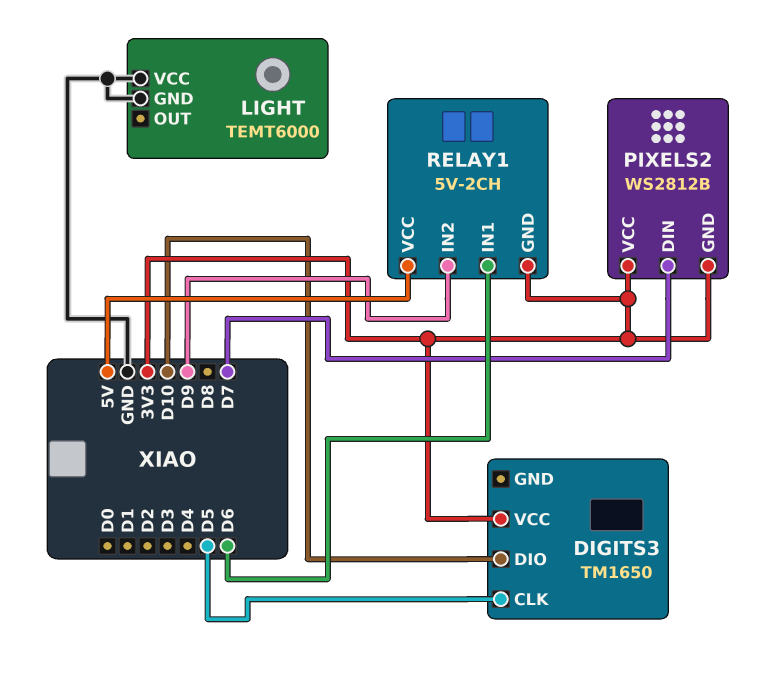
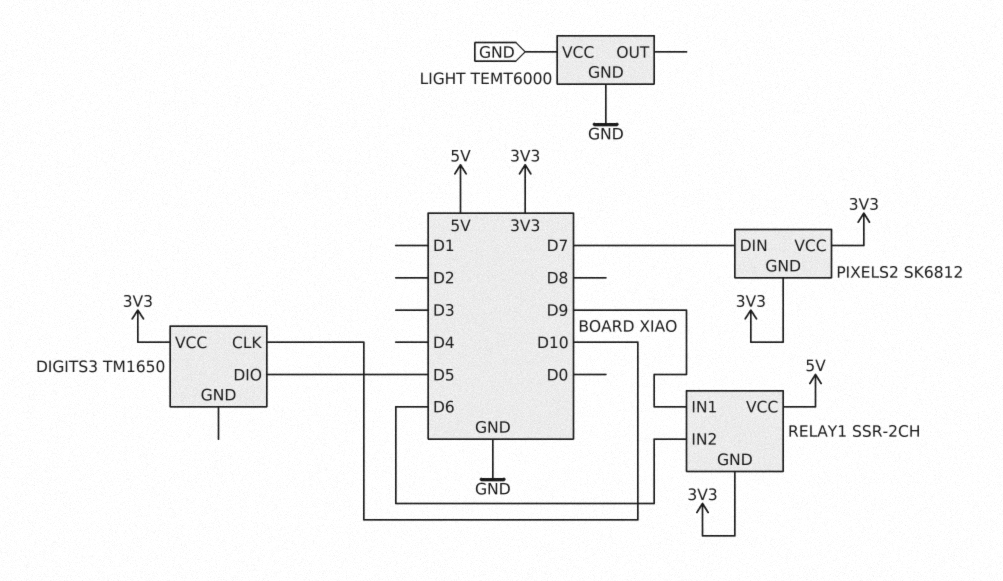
DIGITS3 pin CLK: D5 -> D10
DIGITS3 pin DIO: D10 -> D5
PIXELS2: WS2812B -> SK6812
RELAY1: 5V-2CH -> SSR-2CH
RELAY1 pin IN1: D6 -> D9
RELAY1 pin IN2: D9 -> D6

